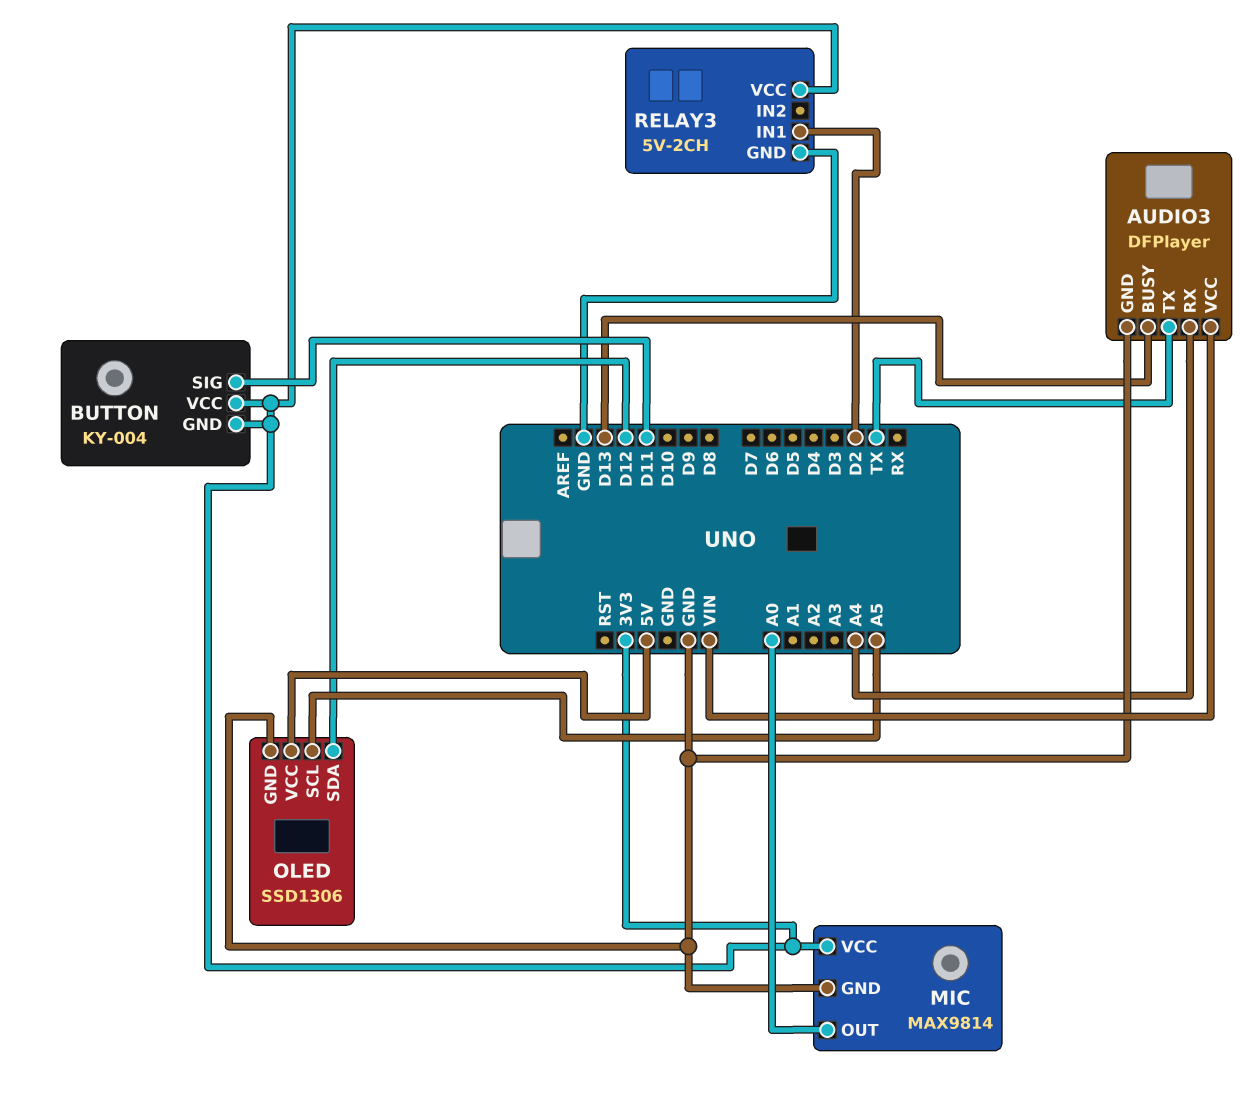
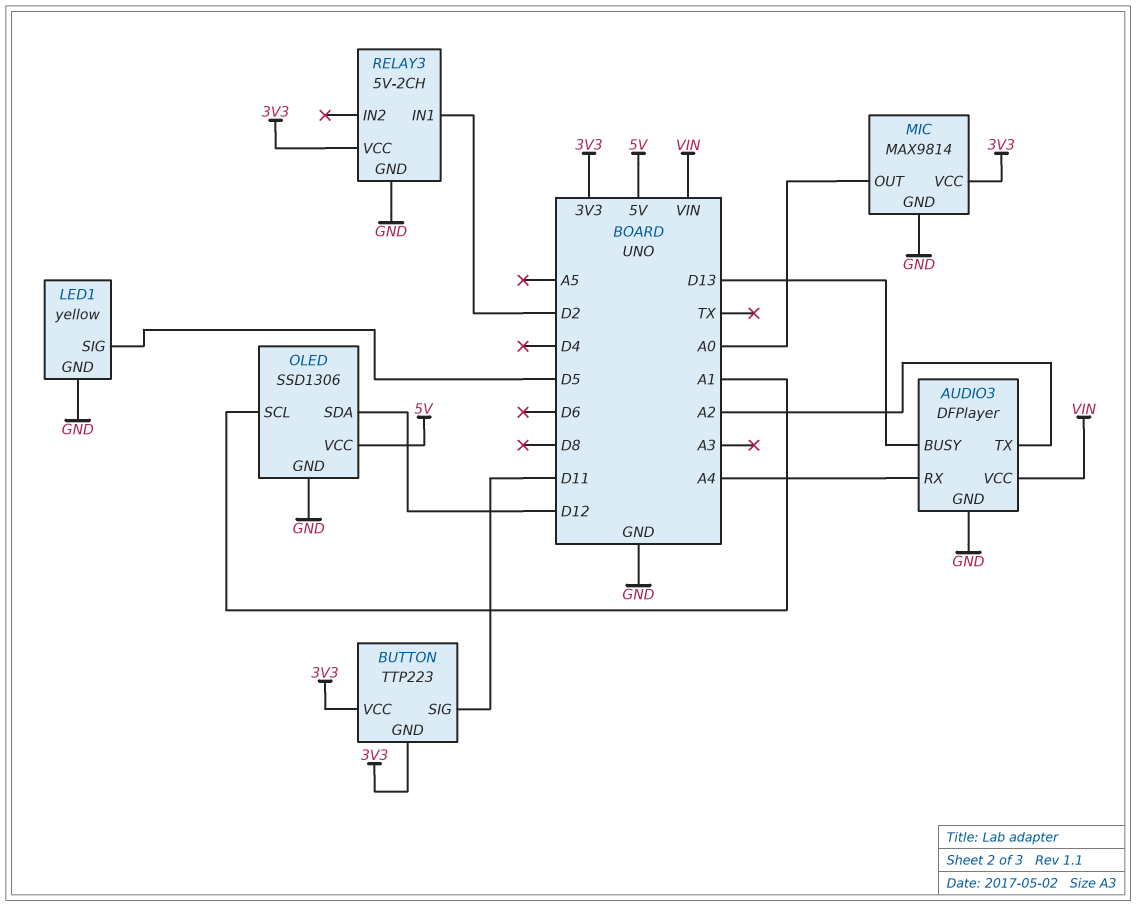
AUDIO3 pin TX: TX -> A2
BUTTON: KY-004 -> TTP223
LED1: none -> yellow
LED1 pin GND: none -> GND
LED1 pin SIG: none -> D5
OLED pin SCL: A5 -> A1

